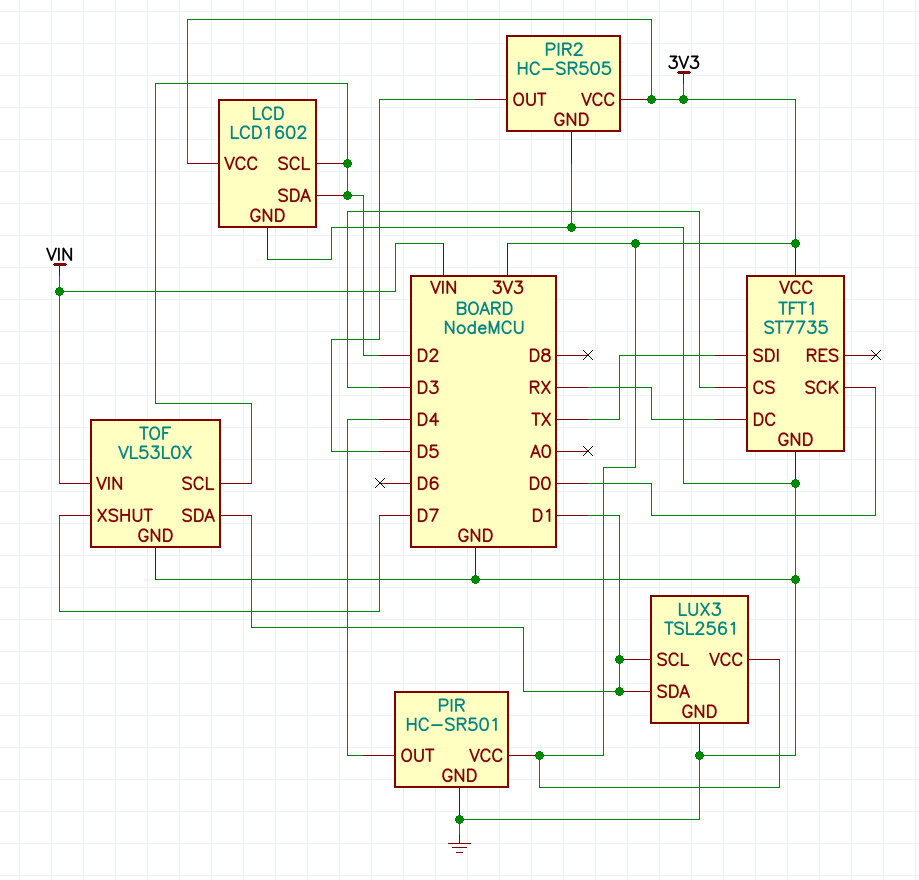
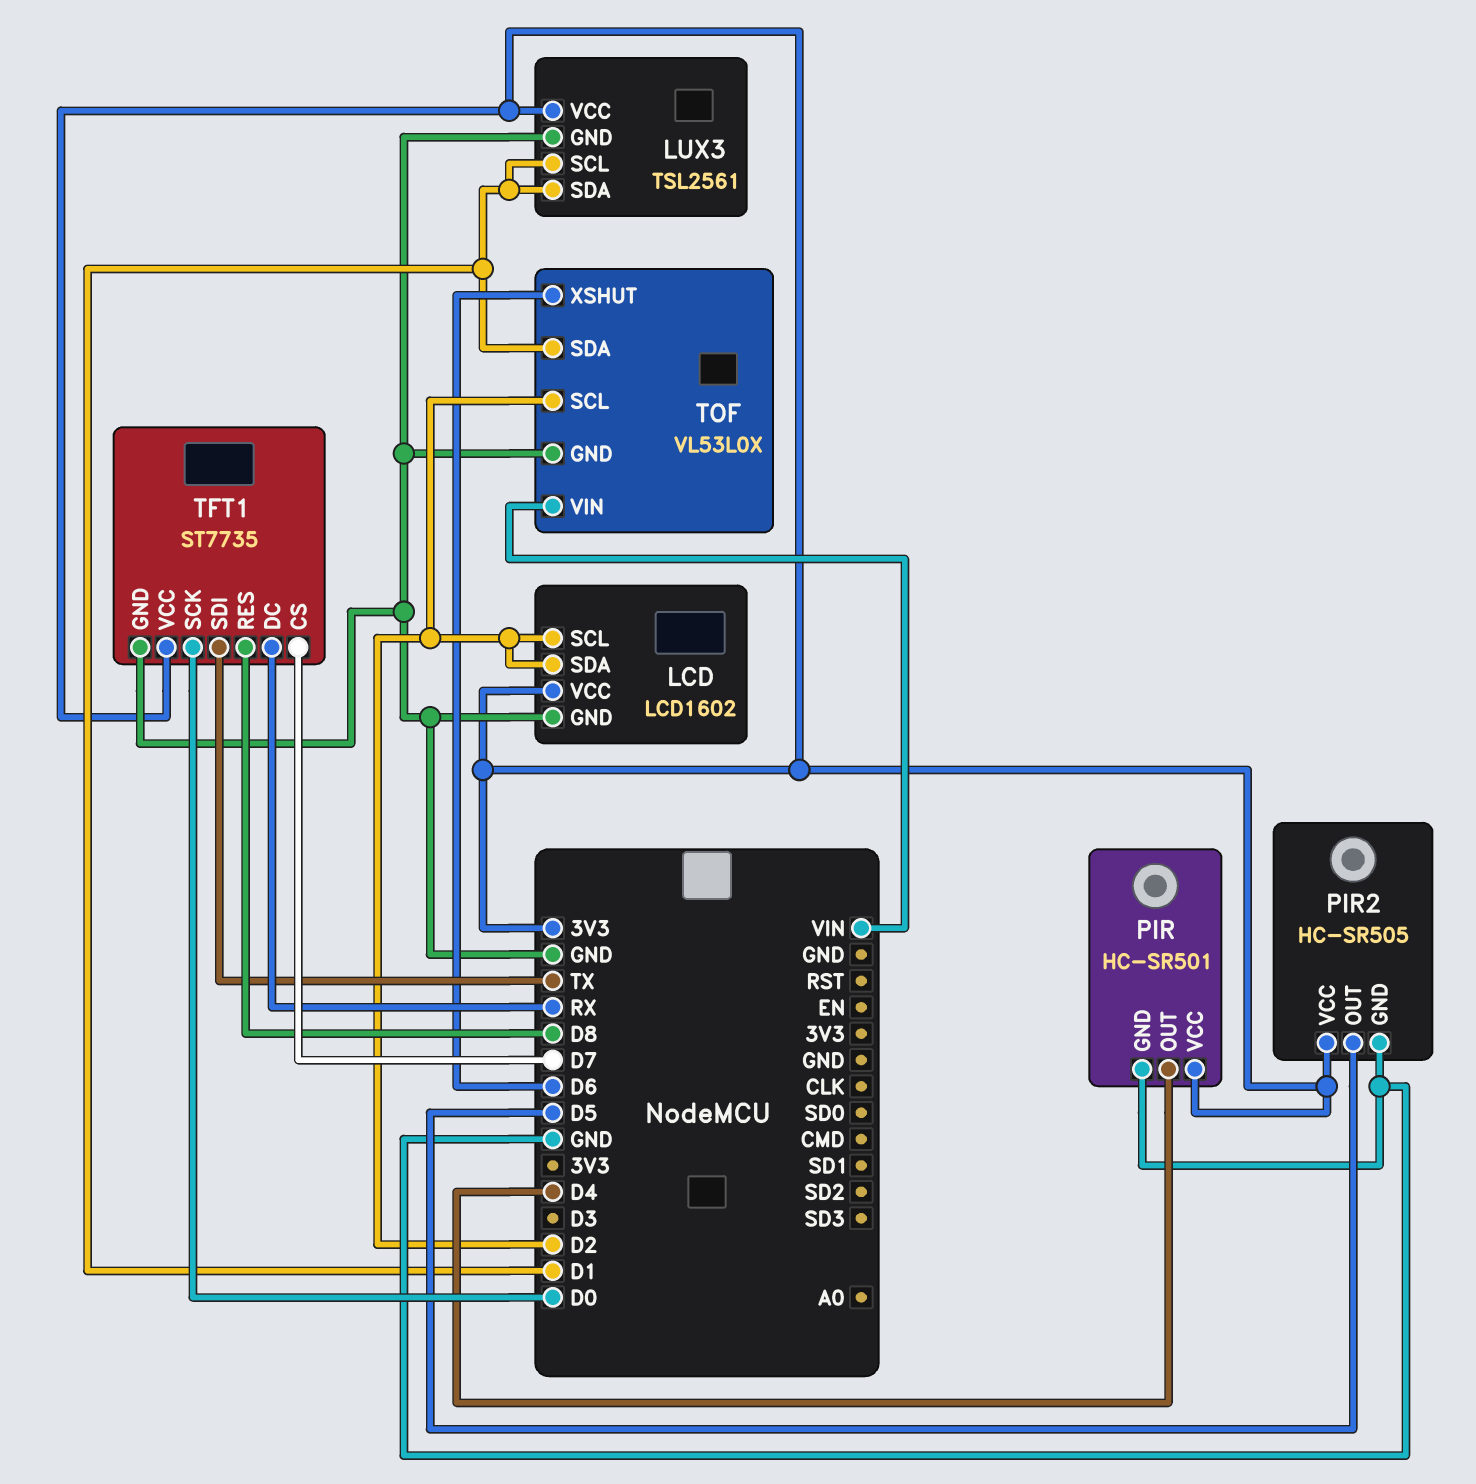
TFT1 pin CS: D3 -> D7
TFT1 pin RES: none -> D8
TOF pin XSHUT: D7 -> D6

